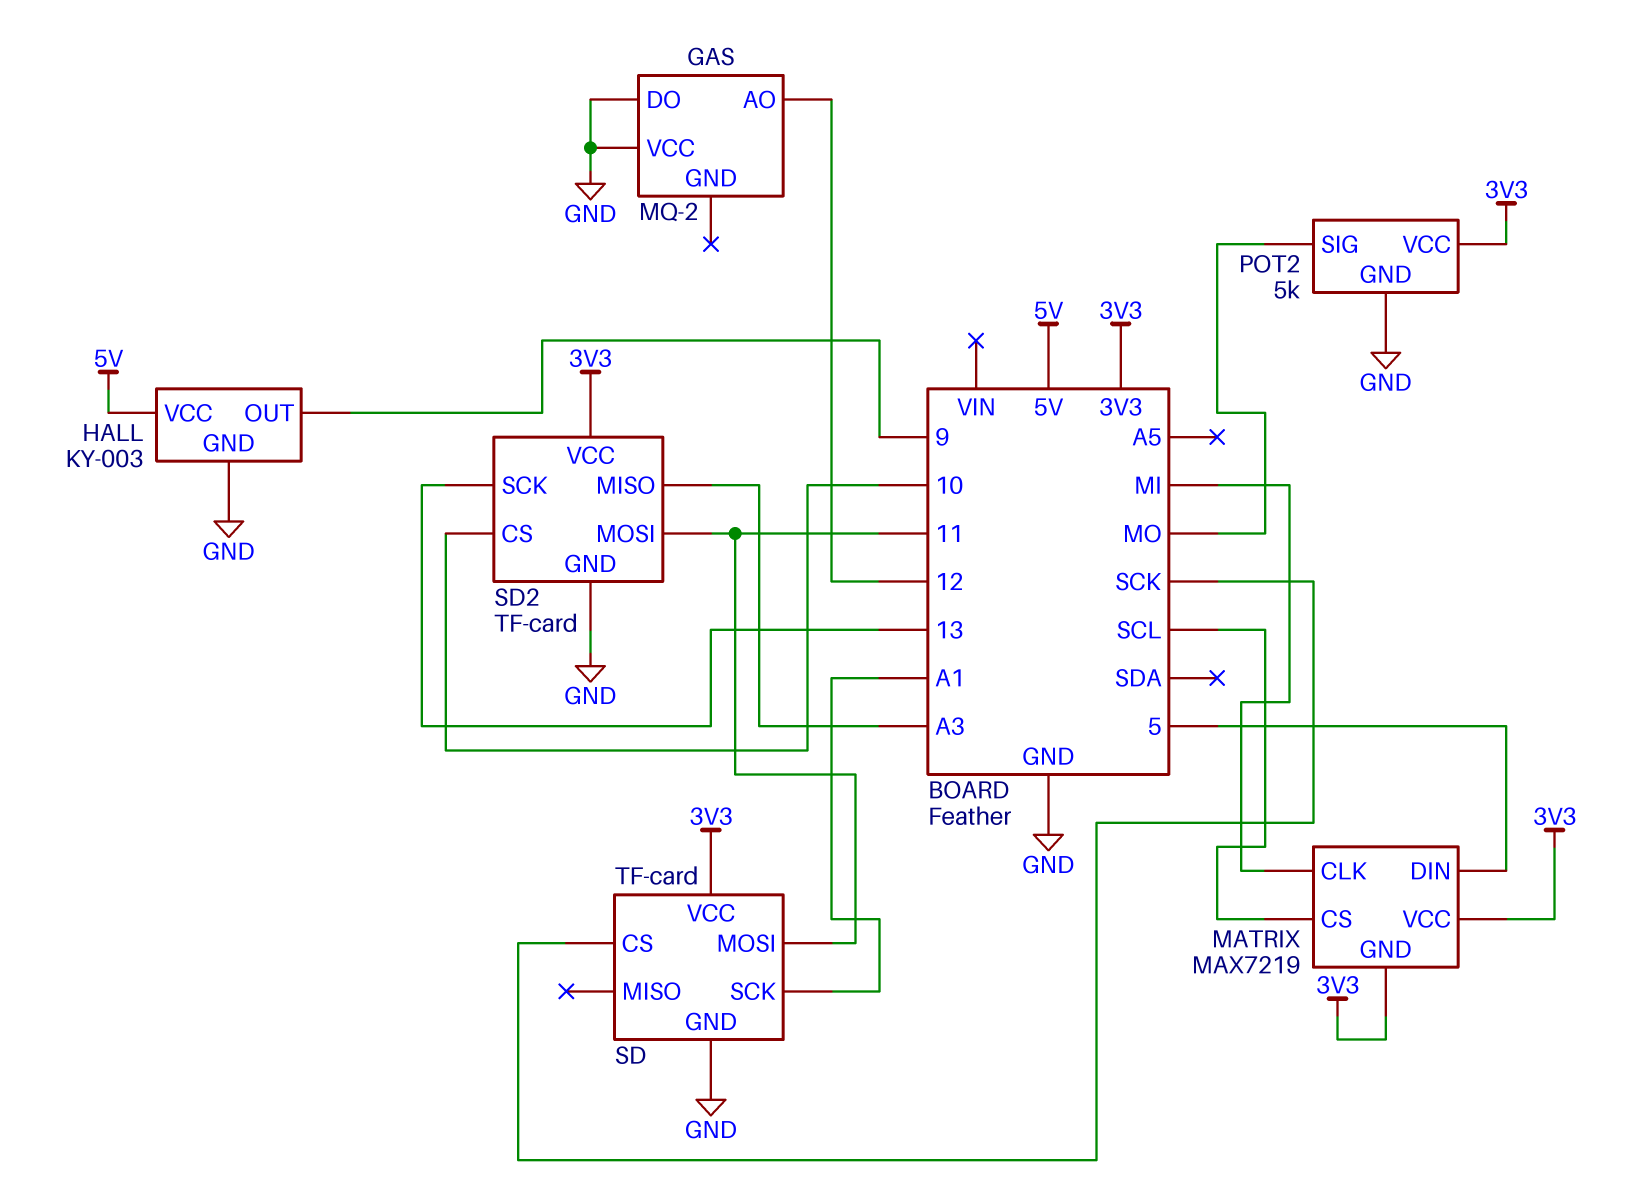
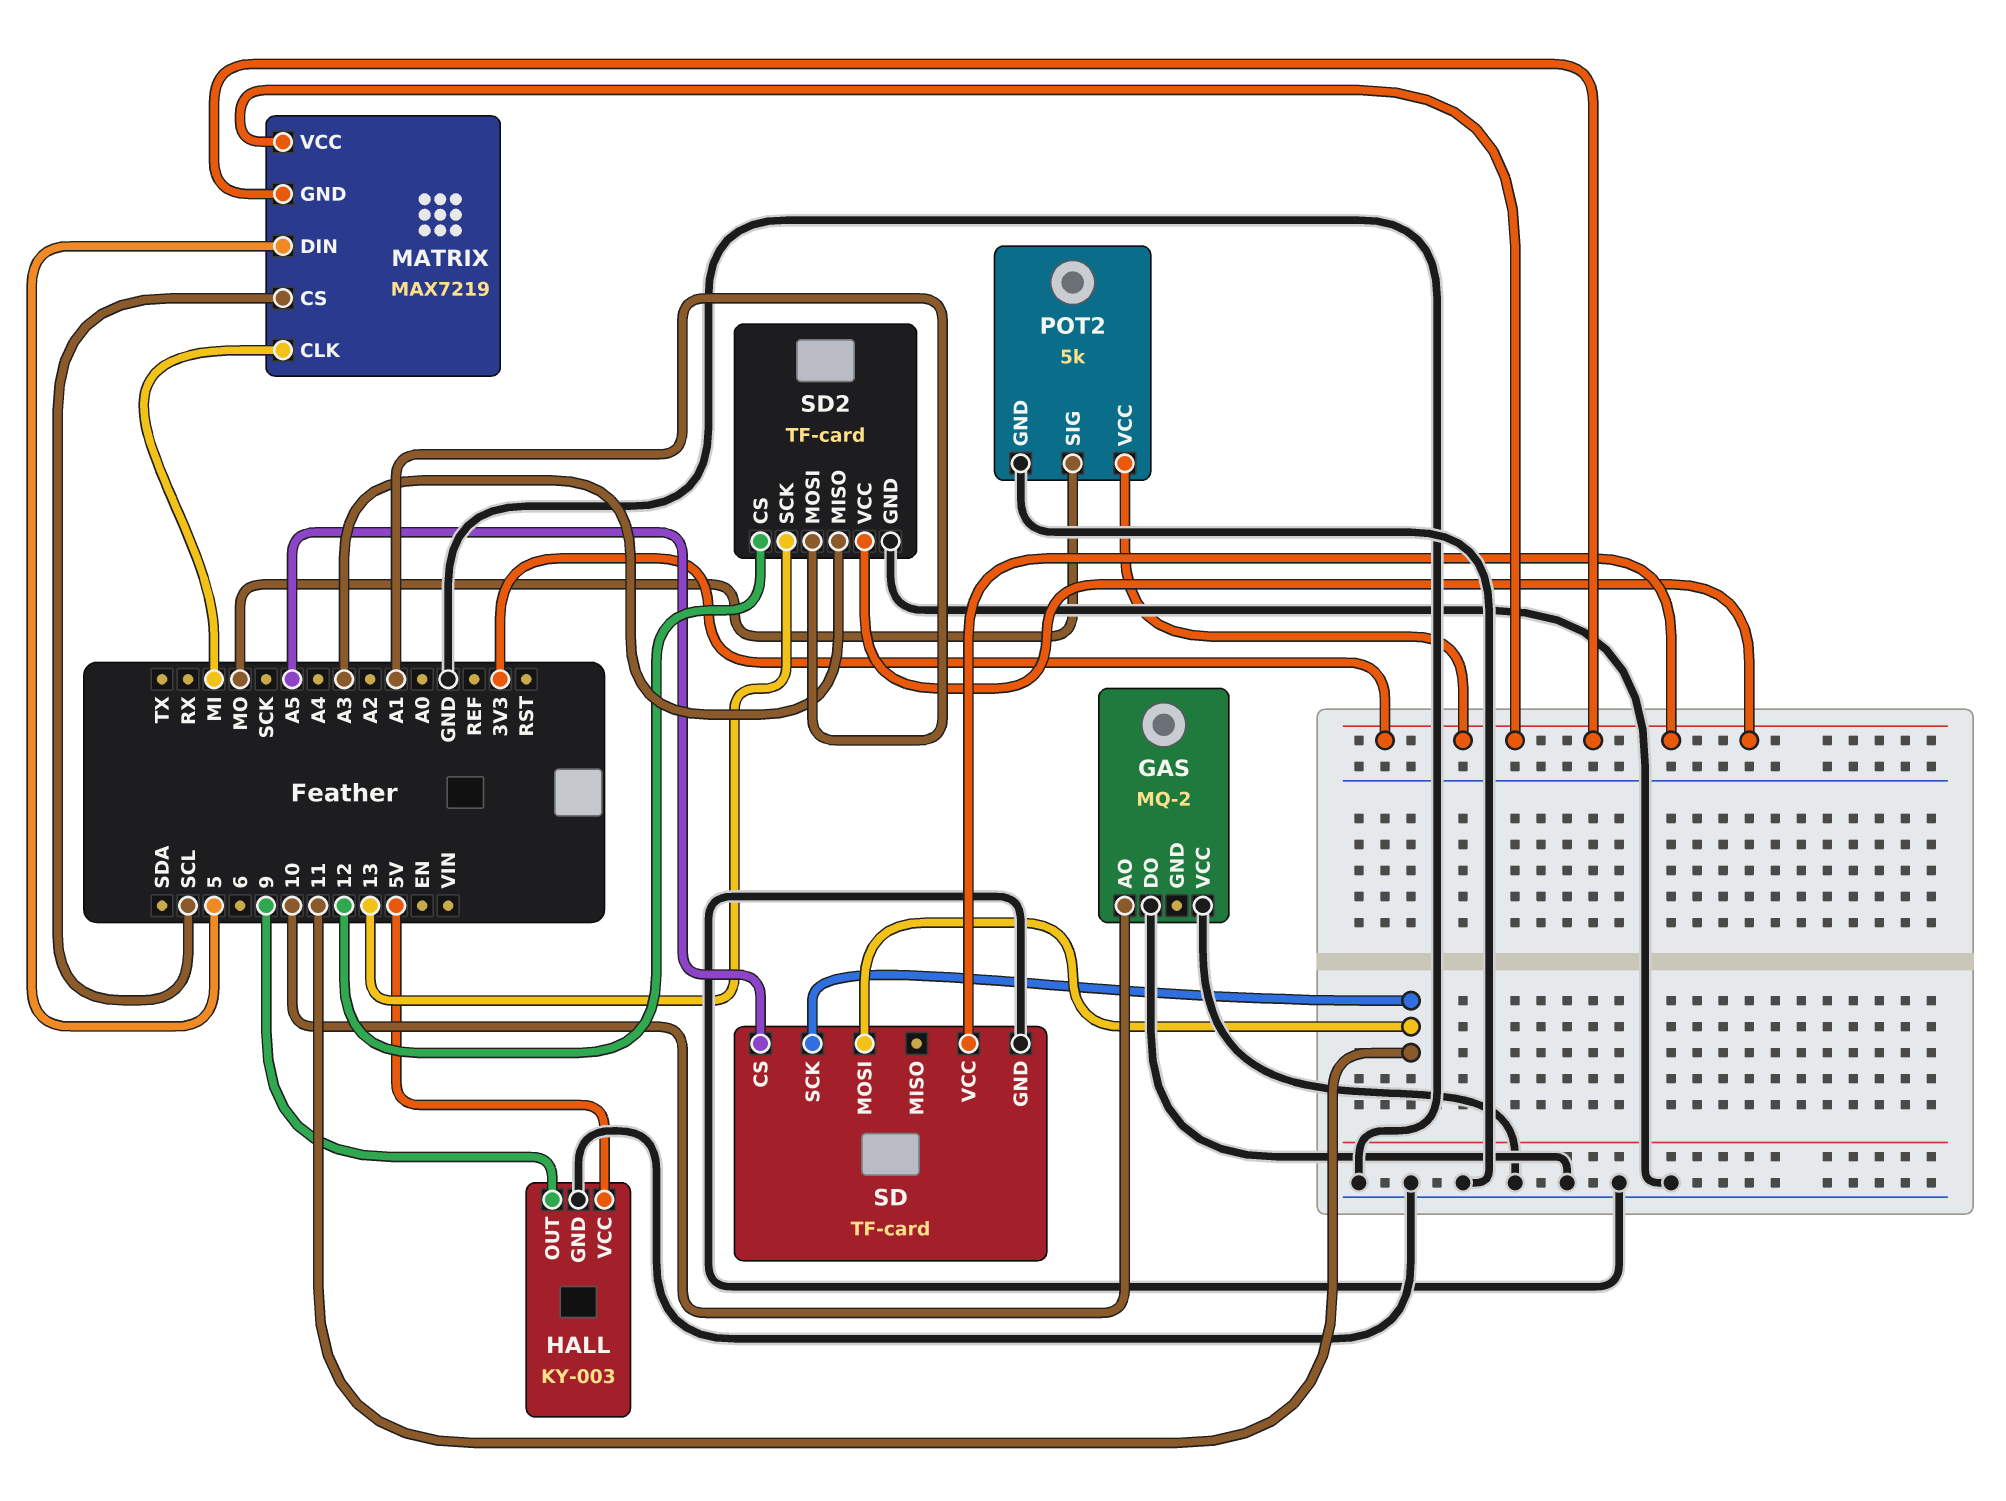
GAS pin AO: 12 -> 10
SD pin CS: SCK -> A5
SD pin SCK: A1 -> 11
SD2 pin CS: 10 -> 12
SD2 pin MOSI: 11 -> A1

